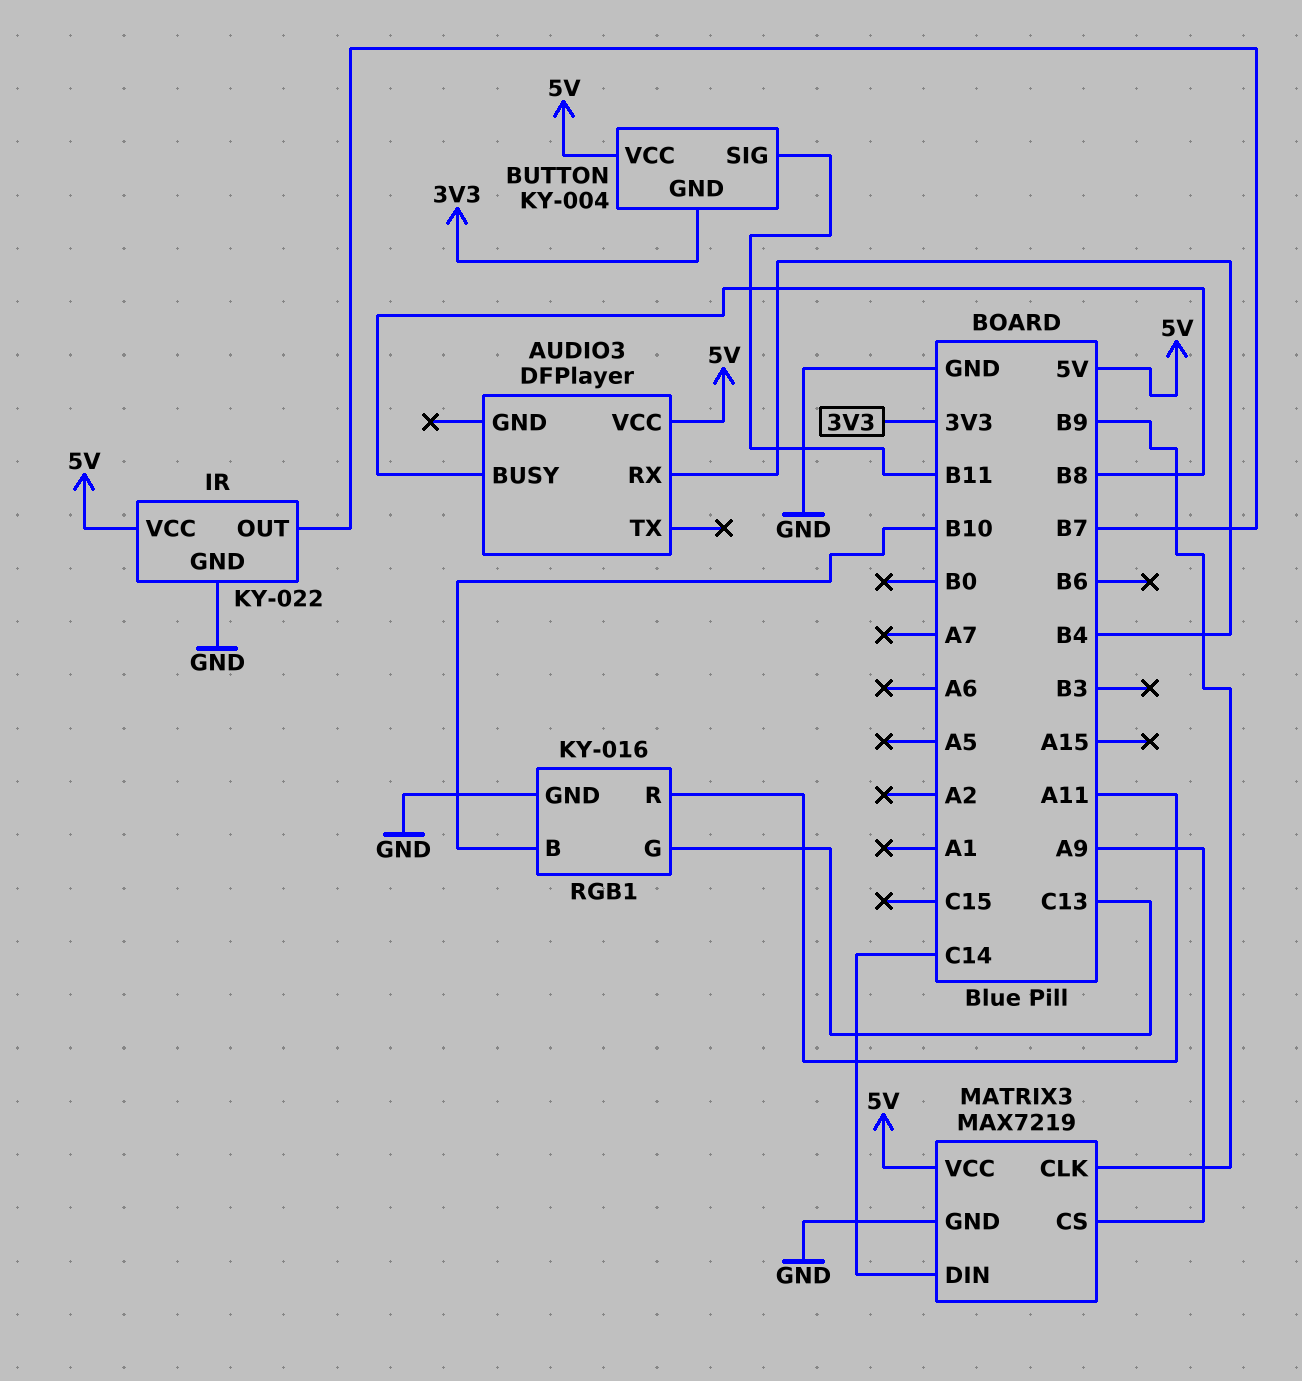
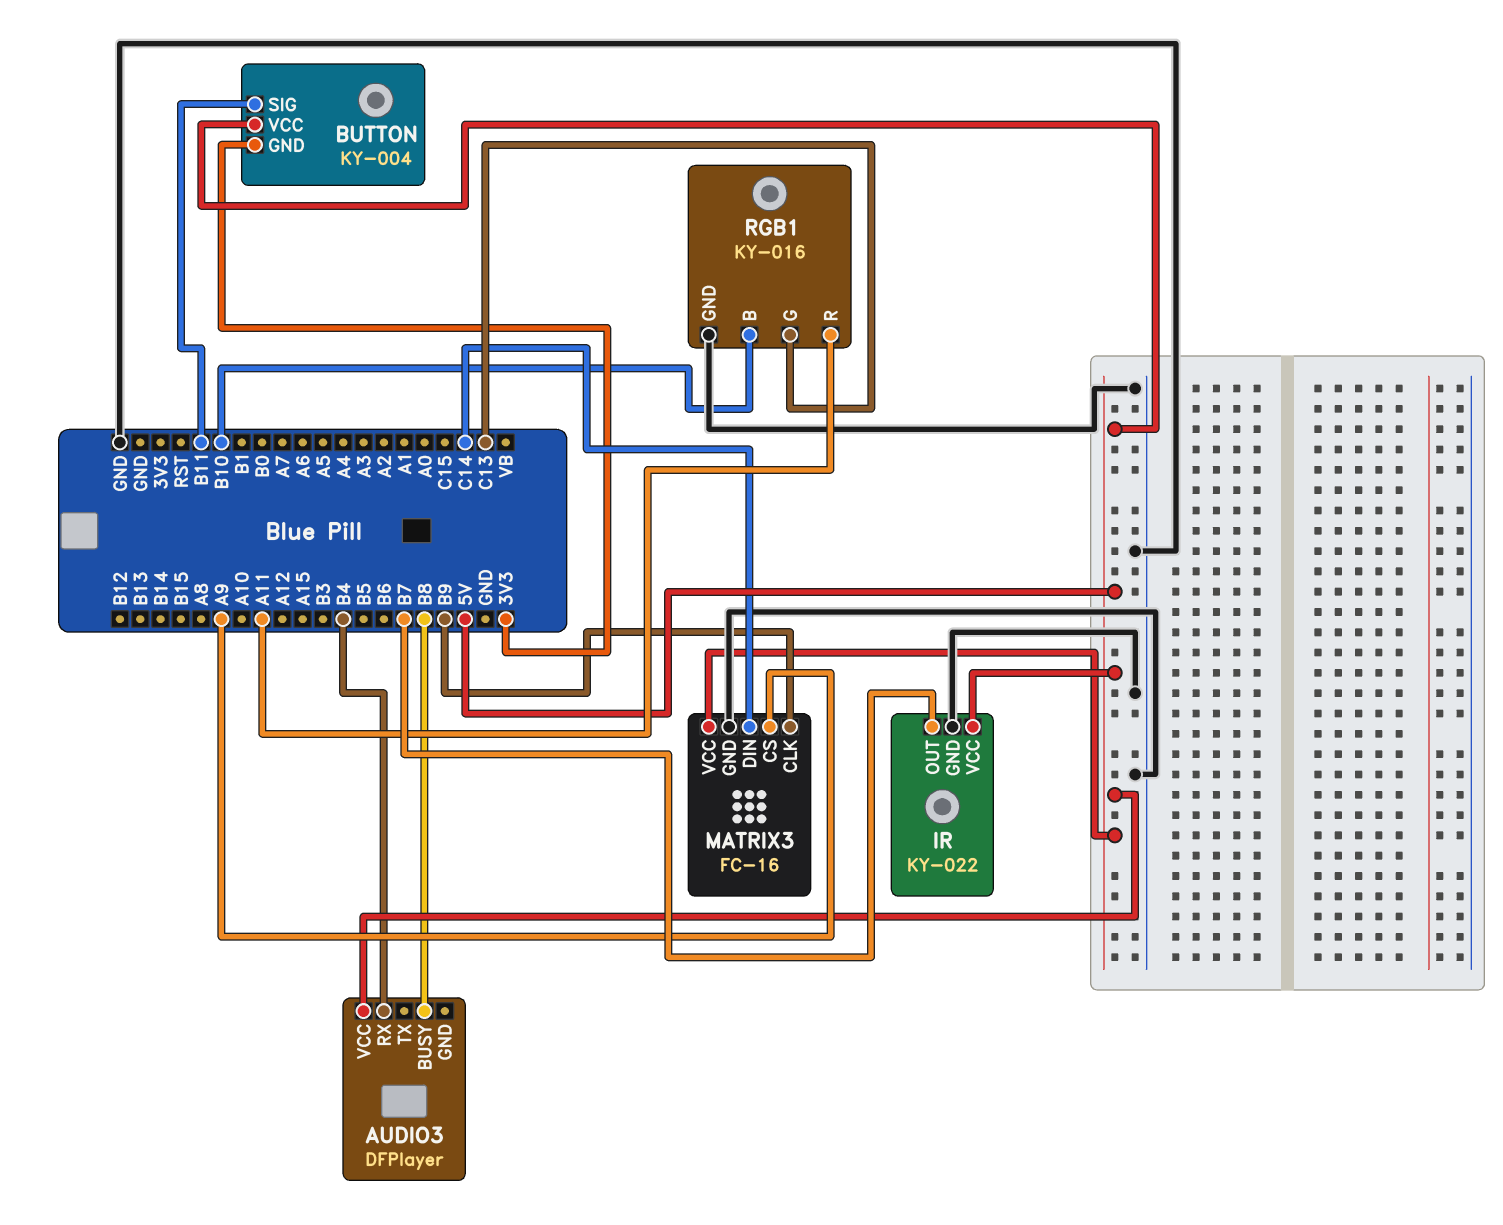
MATRIX3: MAX7219 -> FC-16

